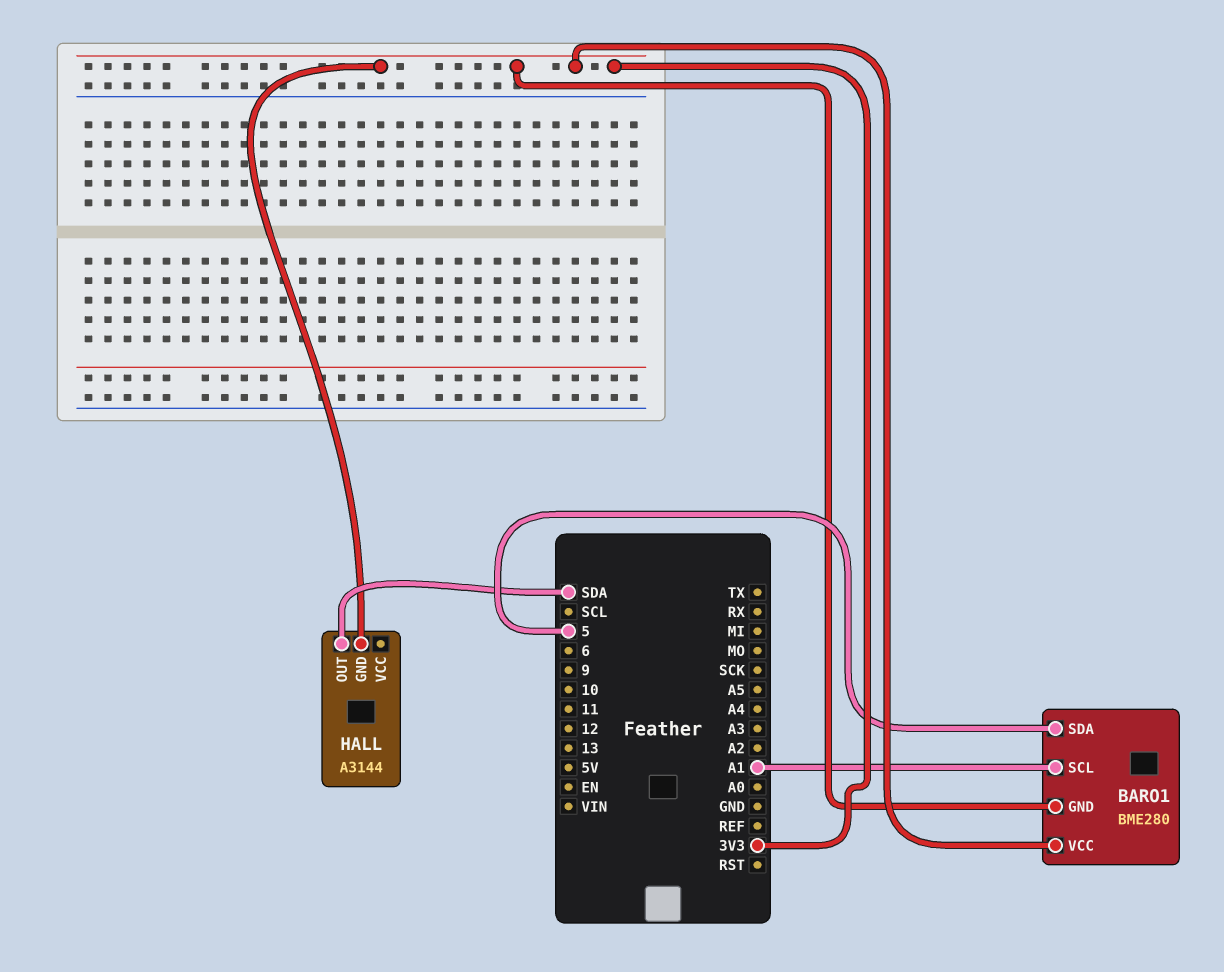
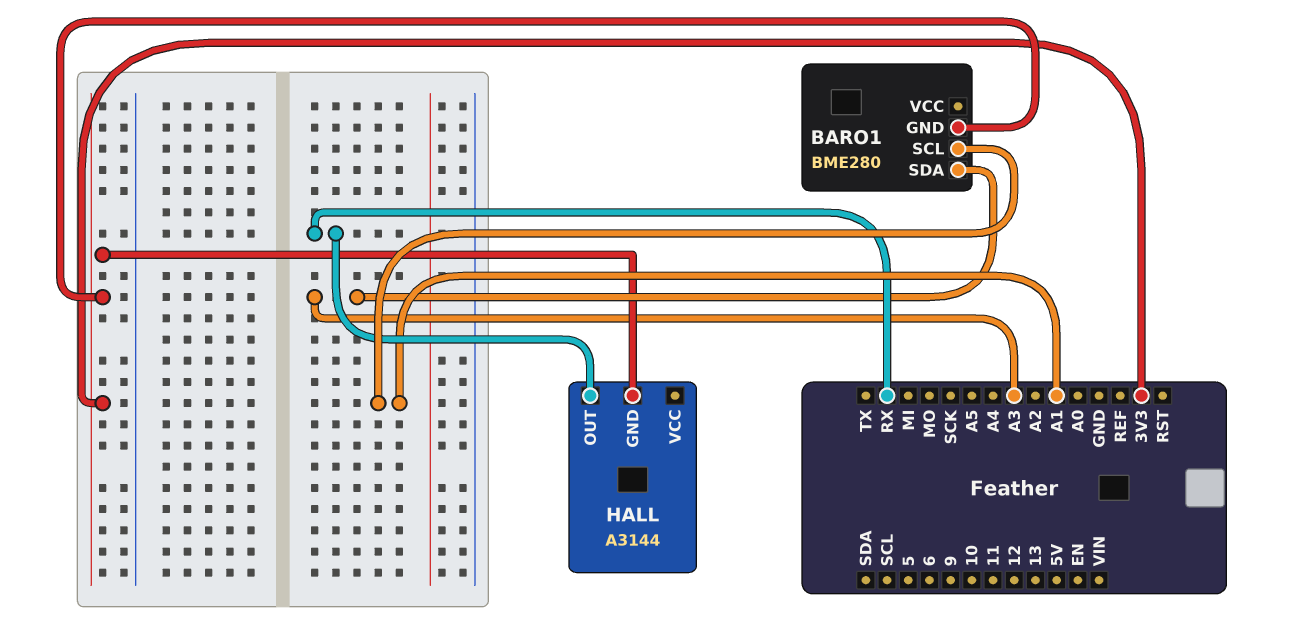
BARO1 pin SDA: 5 -> A3
BARO1 pin VCC: 3V3 -> none
HALL pin OUT: SDA -> RX

